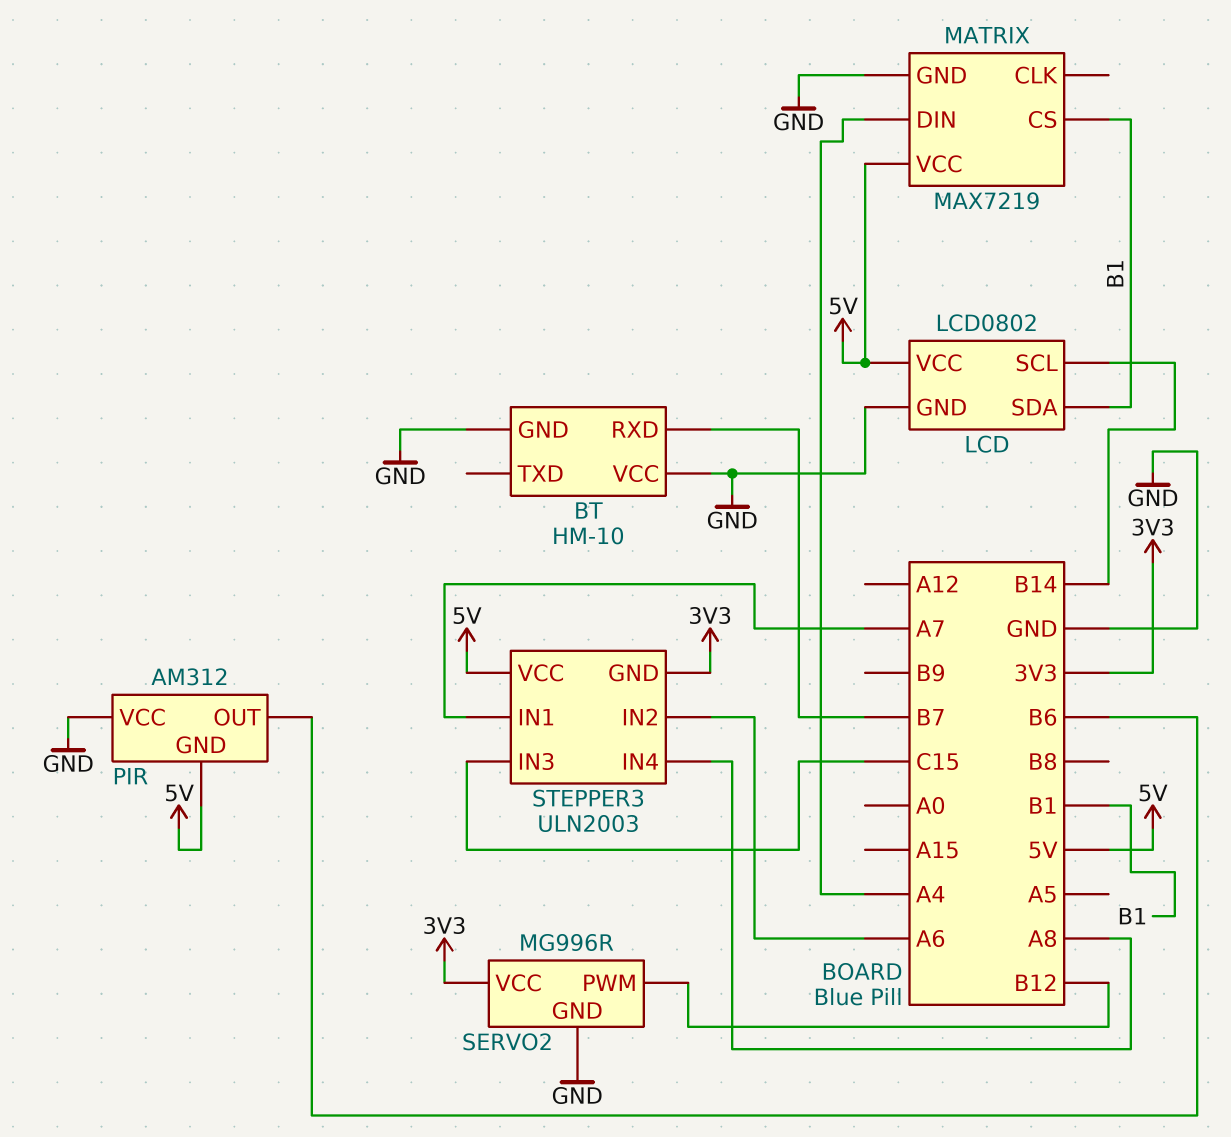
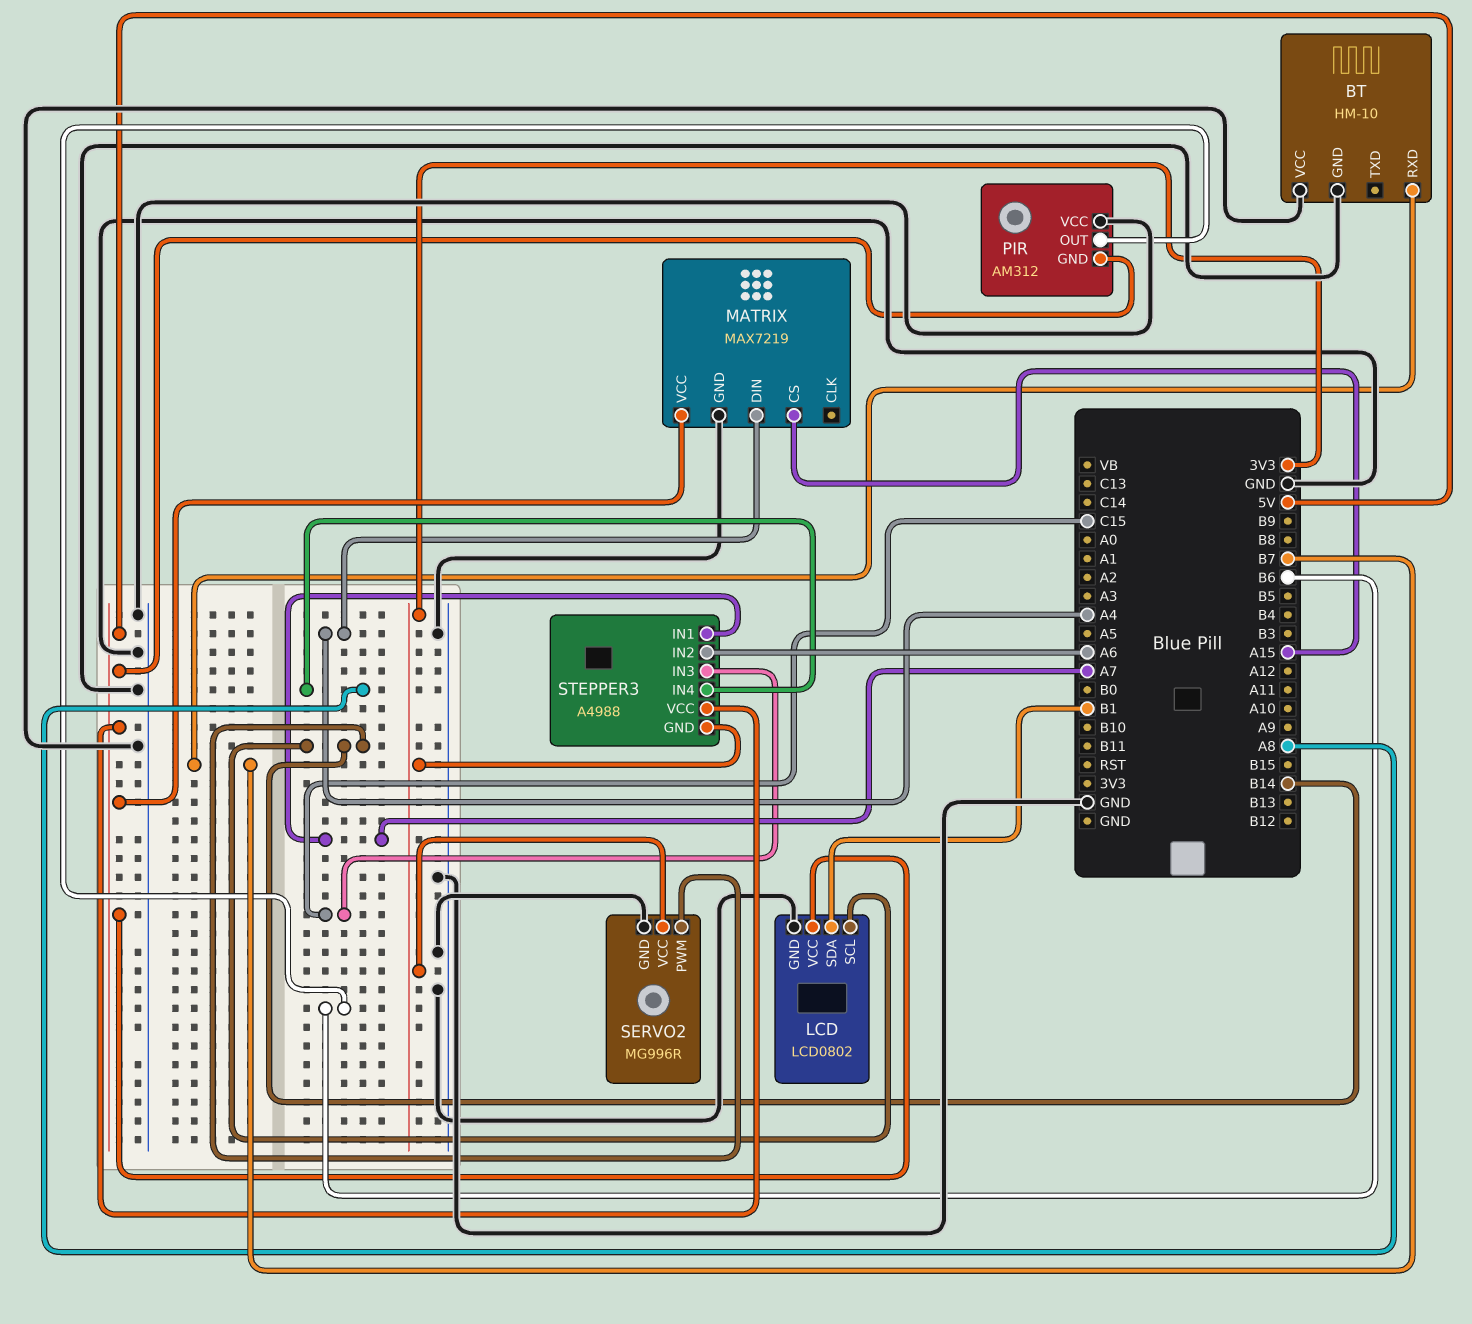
MATRIX pin CS: B1 -> A15
SERVO2 pin PWM: B12 -> B14
STEPPER3: ULN2003 -> A4988

